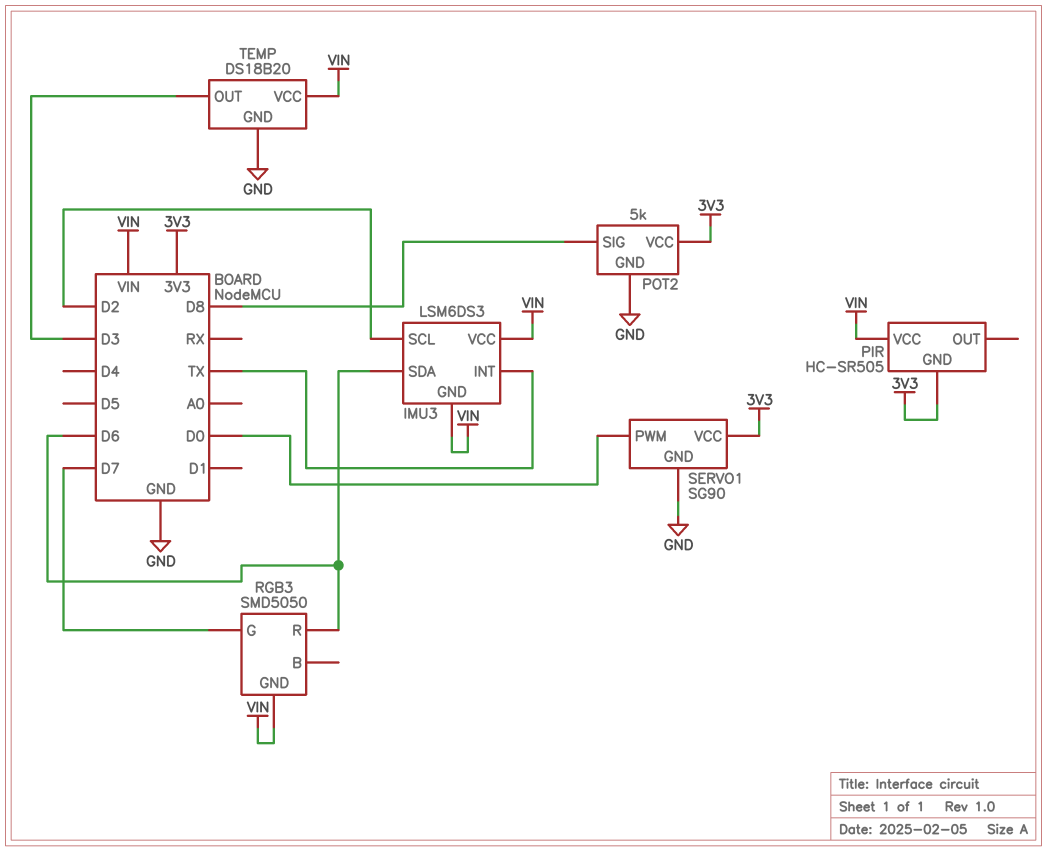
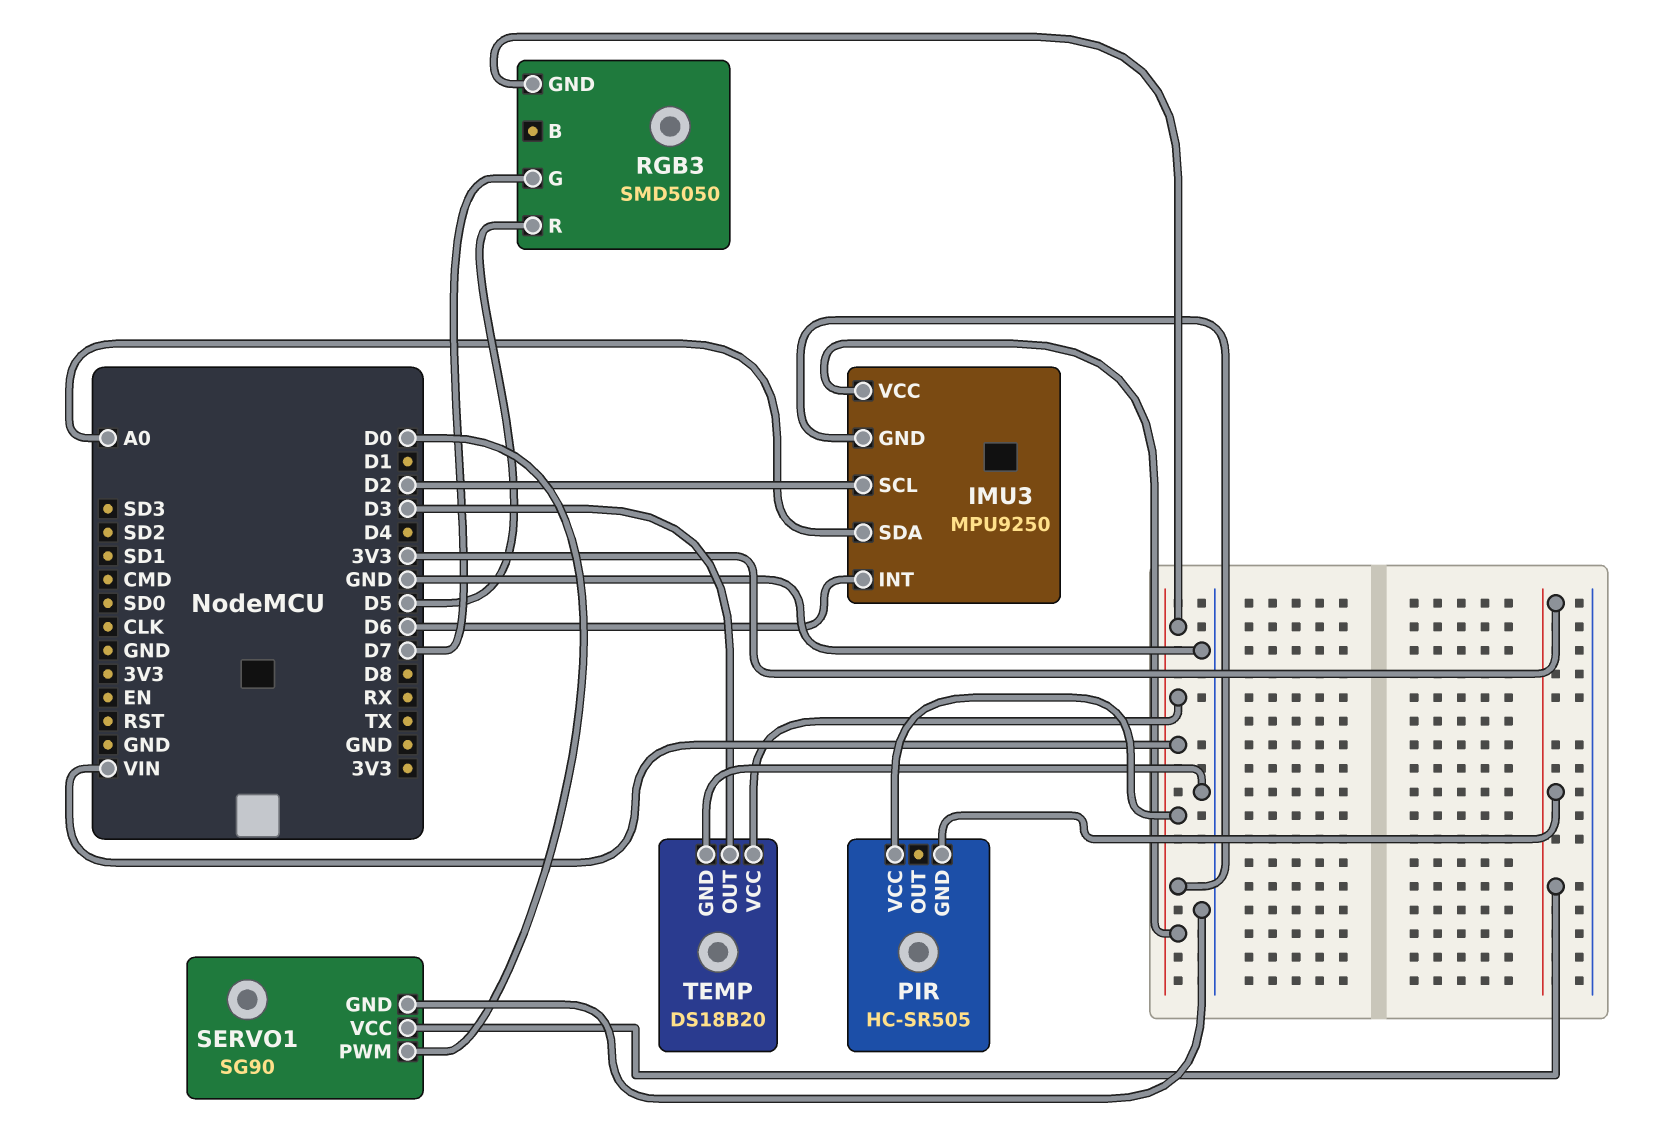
IMU3: LSM6DS3 -> MPU9250
IMU3 pin INT: TX -> D6
IMU3 pin SDA: D6 -> A0
POT2: 5k -> none
POT2 pin GND: GND -> none
POT2 pin SIG: D8 -> none
POT2 pin VCC: 3V3 -> none
RGB3 pin R: D6 -> D5

